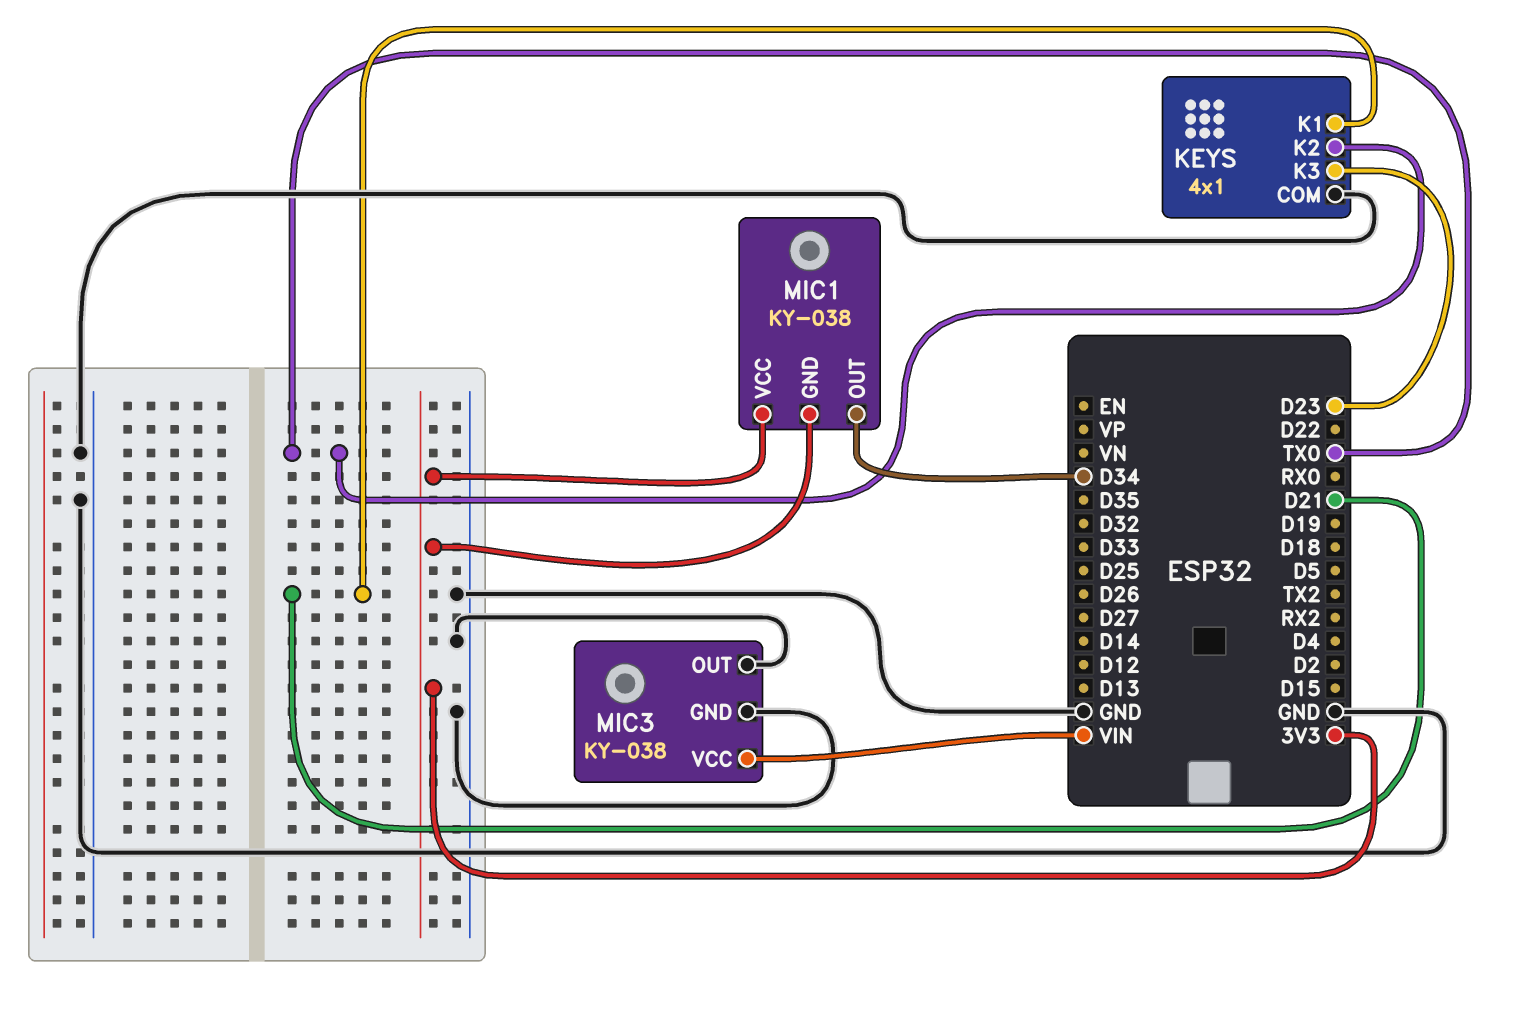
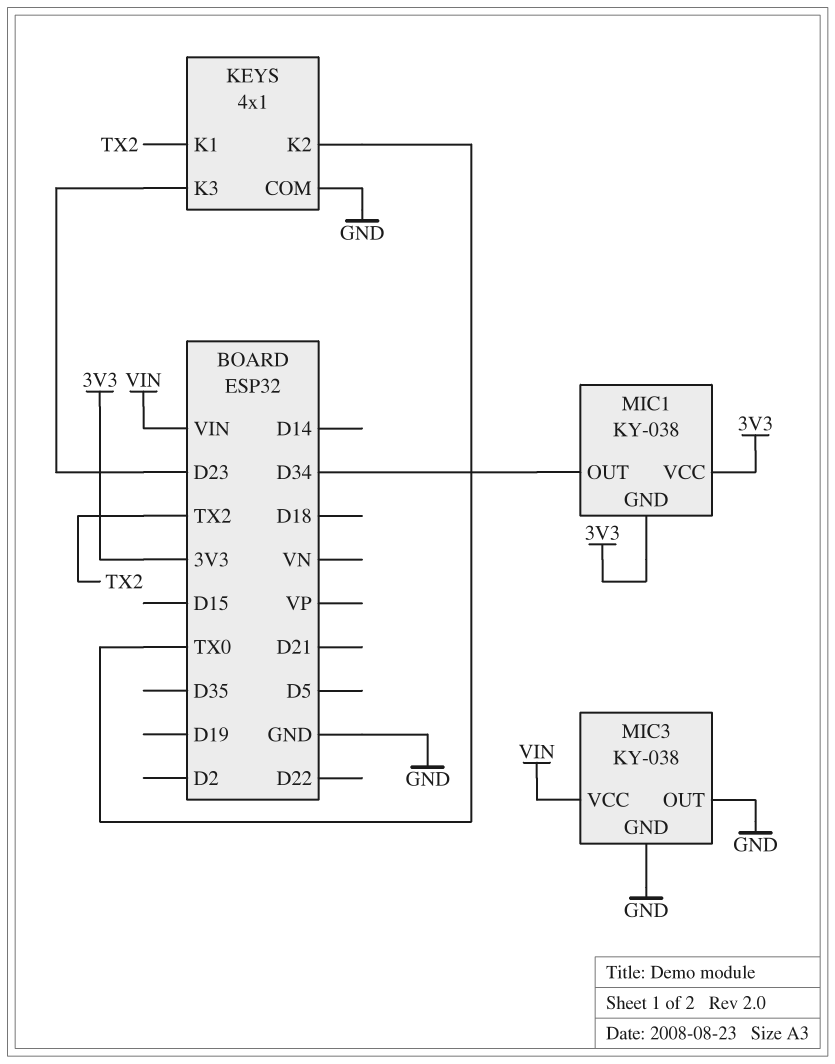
KEYS pin K1: D21 -> TX2

